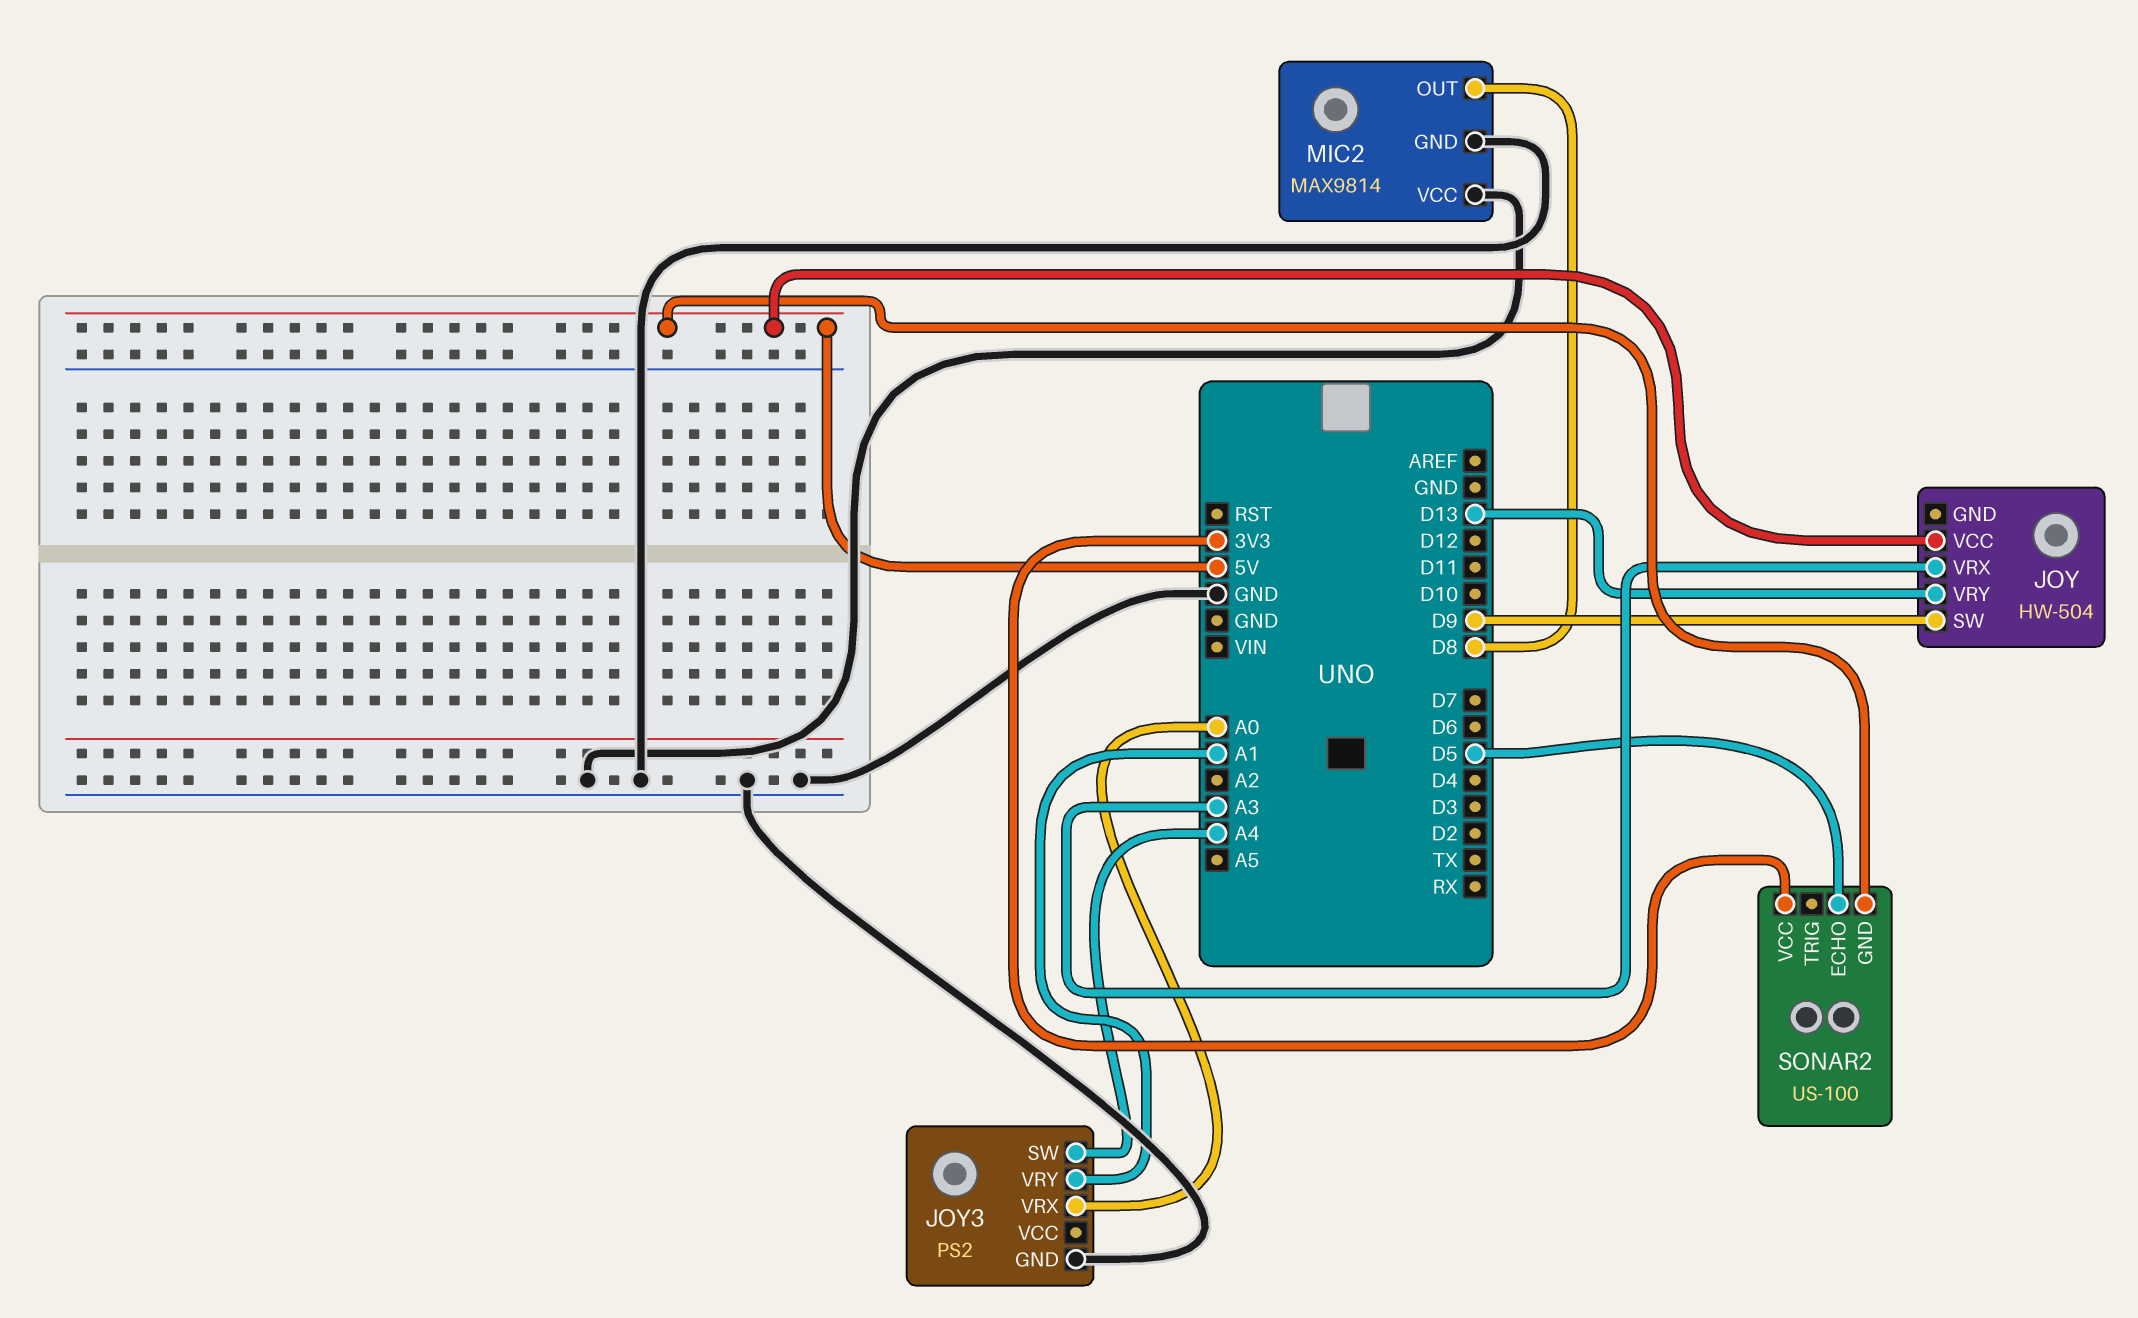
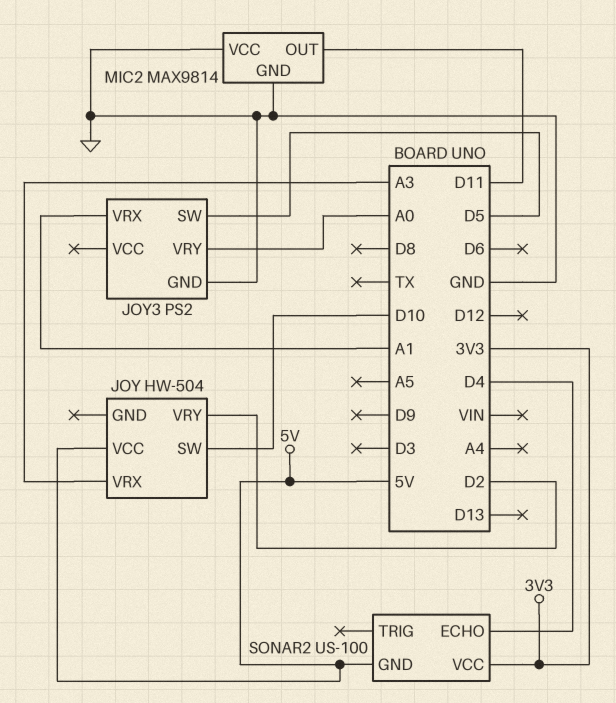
JOY pin SW: D9 -> D10
JOY pin VRY: D13 -> D2
JOY3 pin SW: A4 -> D5
JOY3 pin VRX: A0 -> A1
JOY3 pin VRY: A1 -> A0
MIC2 pin OUT: D8 -> D11
SONAR2 pin ECHO: D5 -> D4

